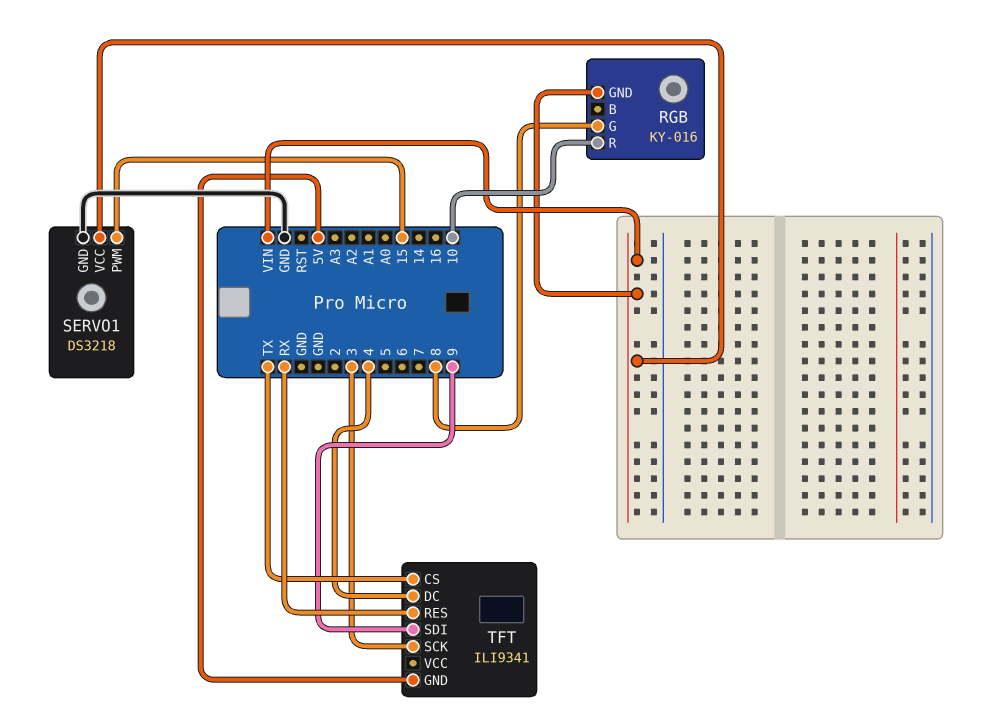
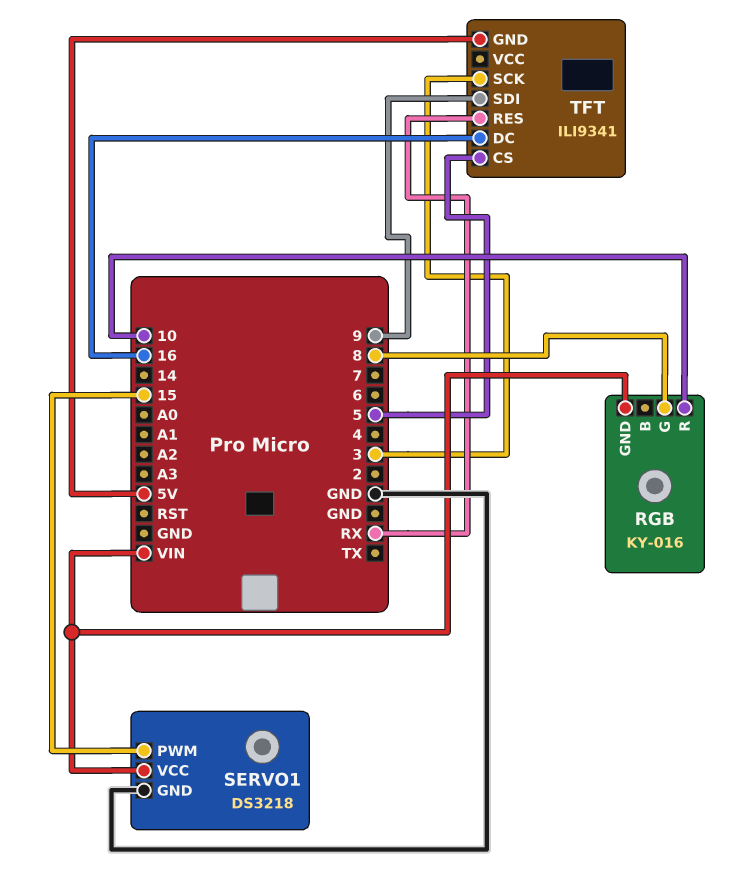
TFT pin CS: TX -> 5
TFT pin DC: 4 -> 16

